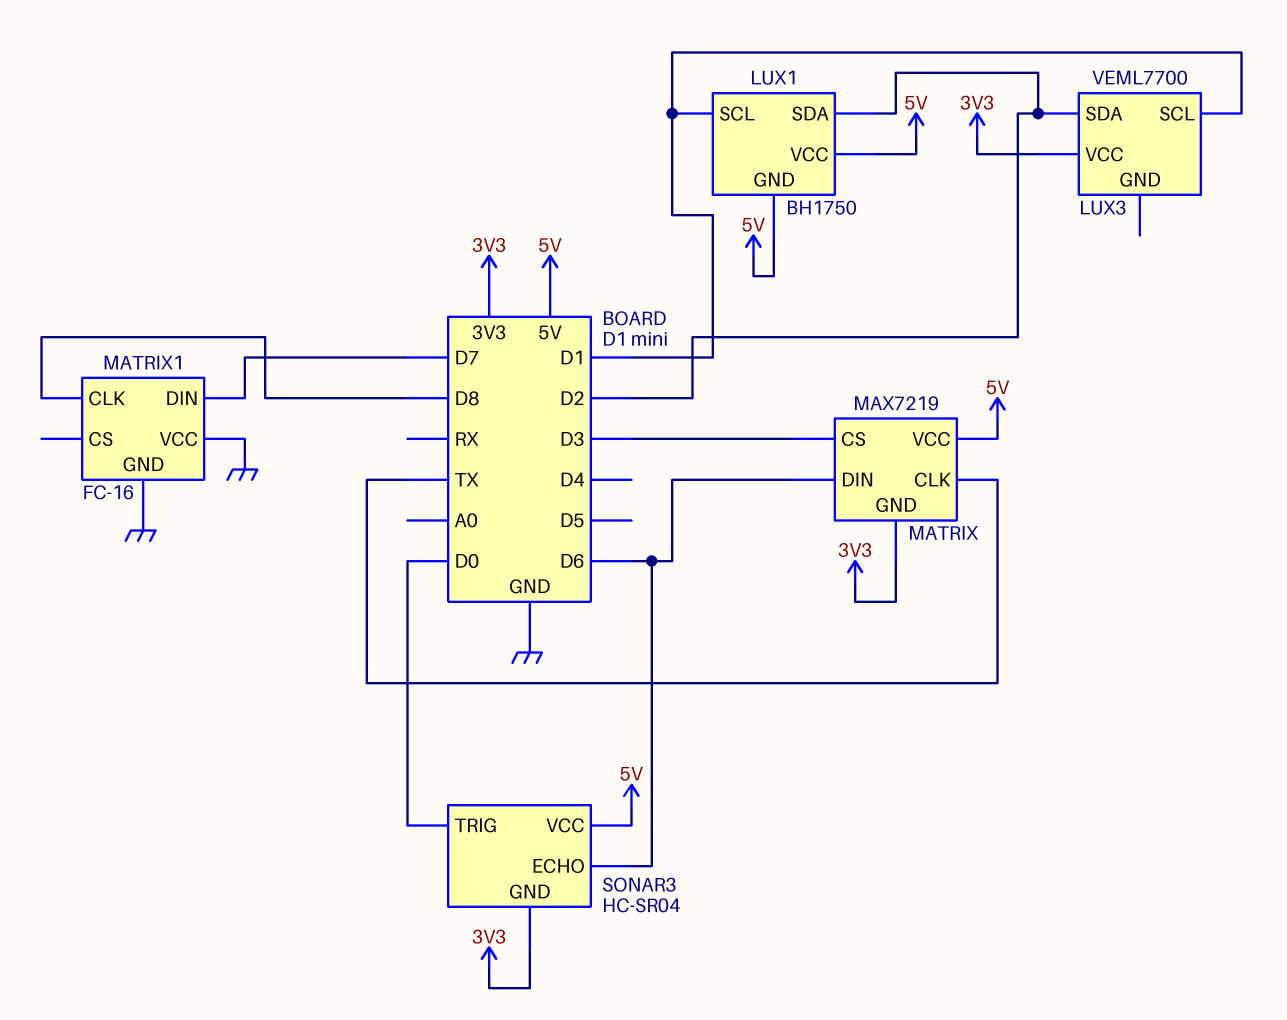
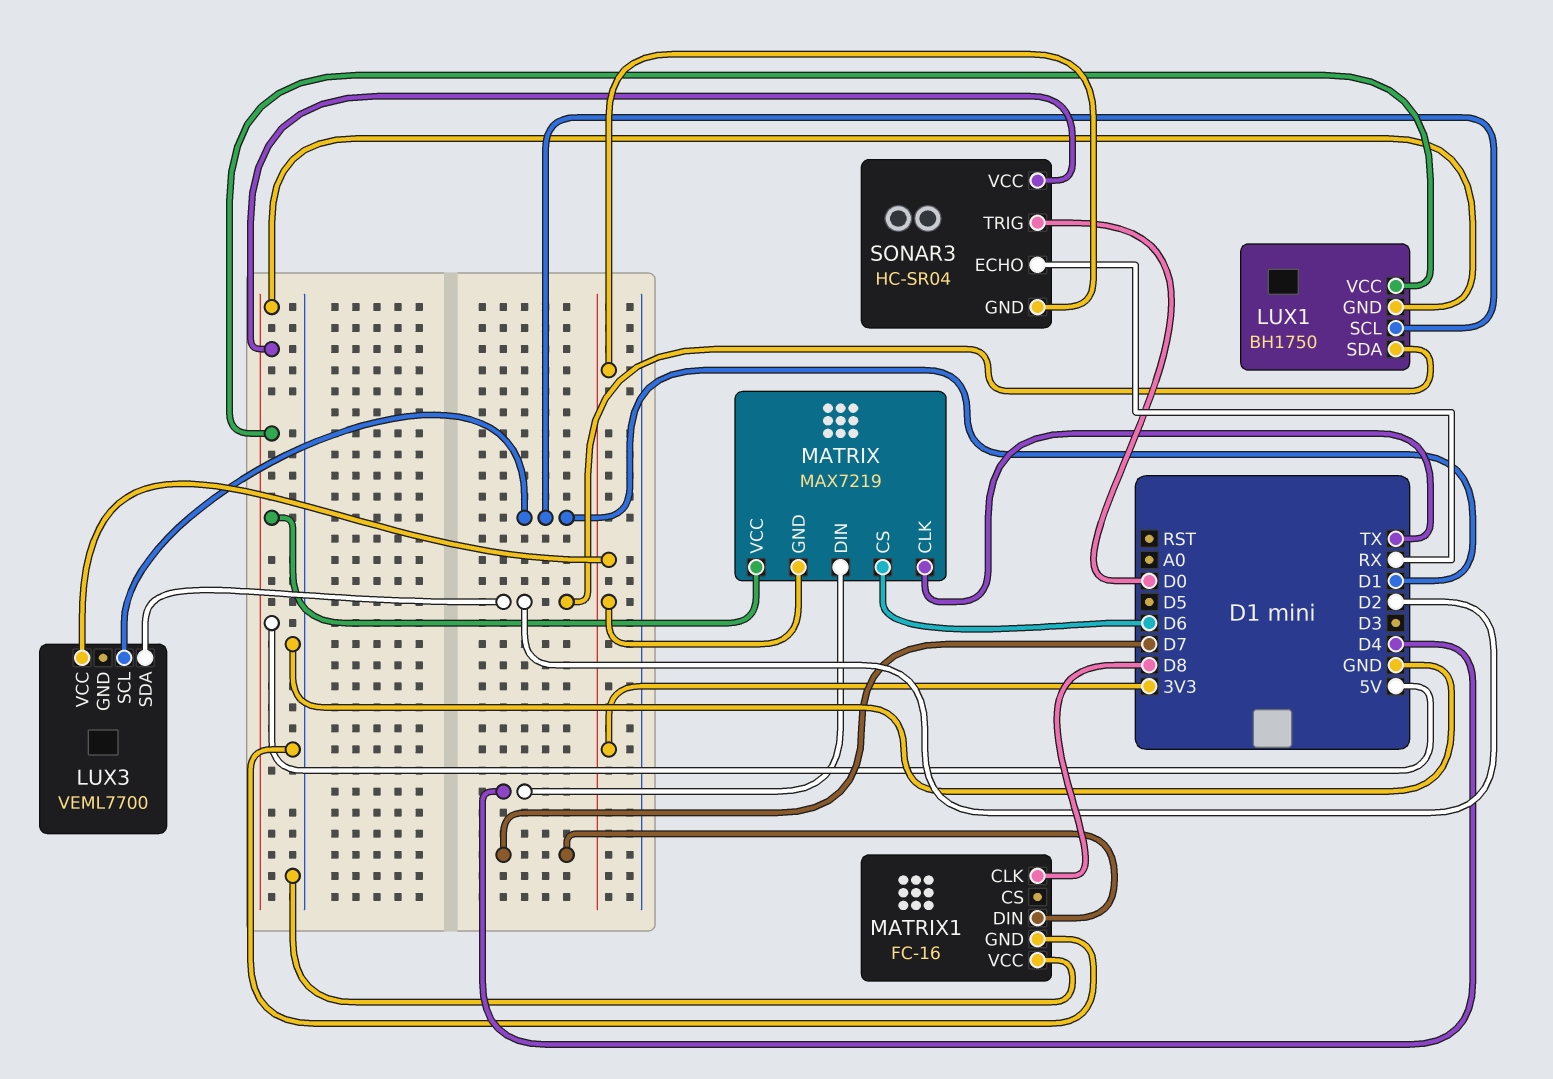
MATRIX pin CS: D3 -> D6
MATRIX pin DIN: D6 -> D4
SONAR3 pin ECHO: D6 -> RX

